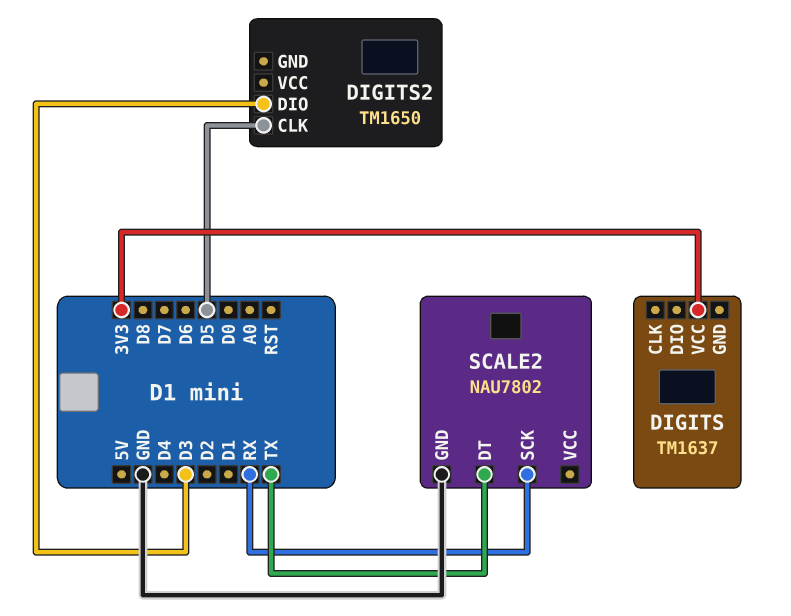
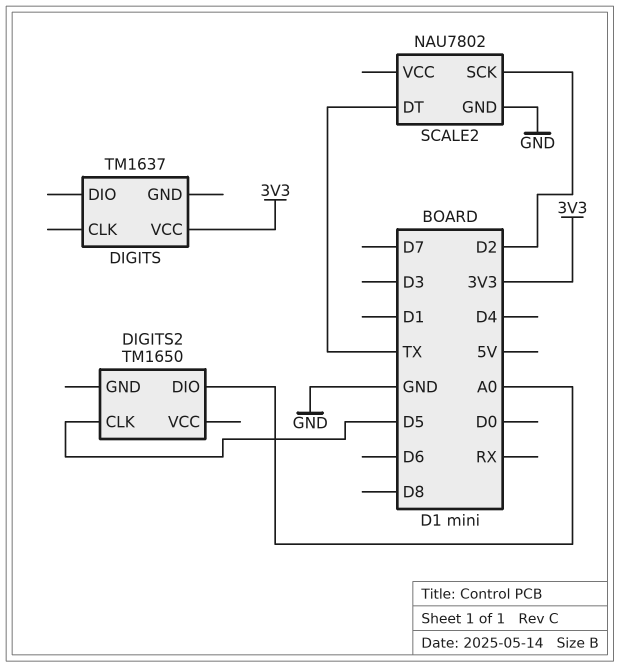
DIGITS2 pin DIO: D3 -> A0
SCALE2 pin SCK: RX -> D2

